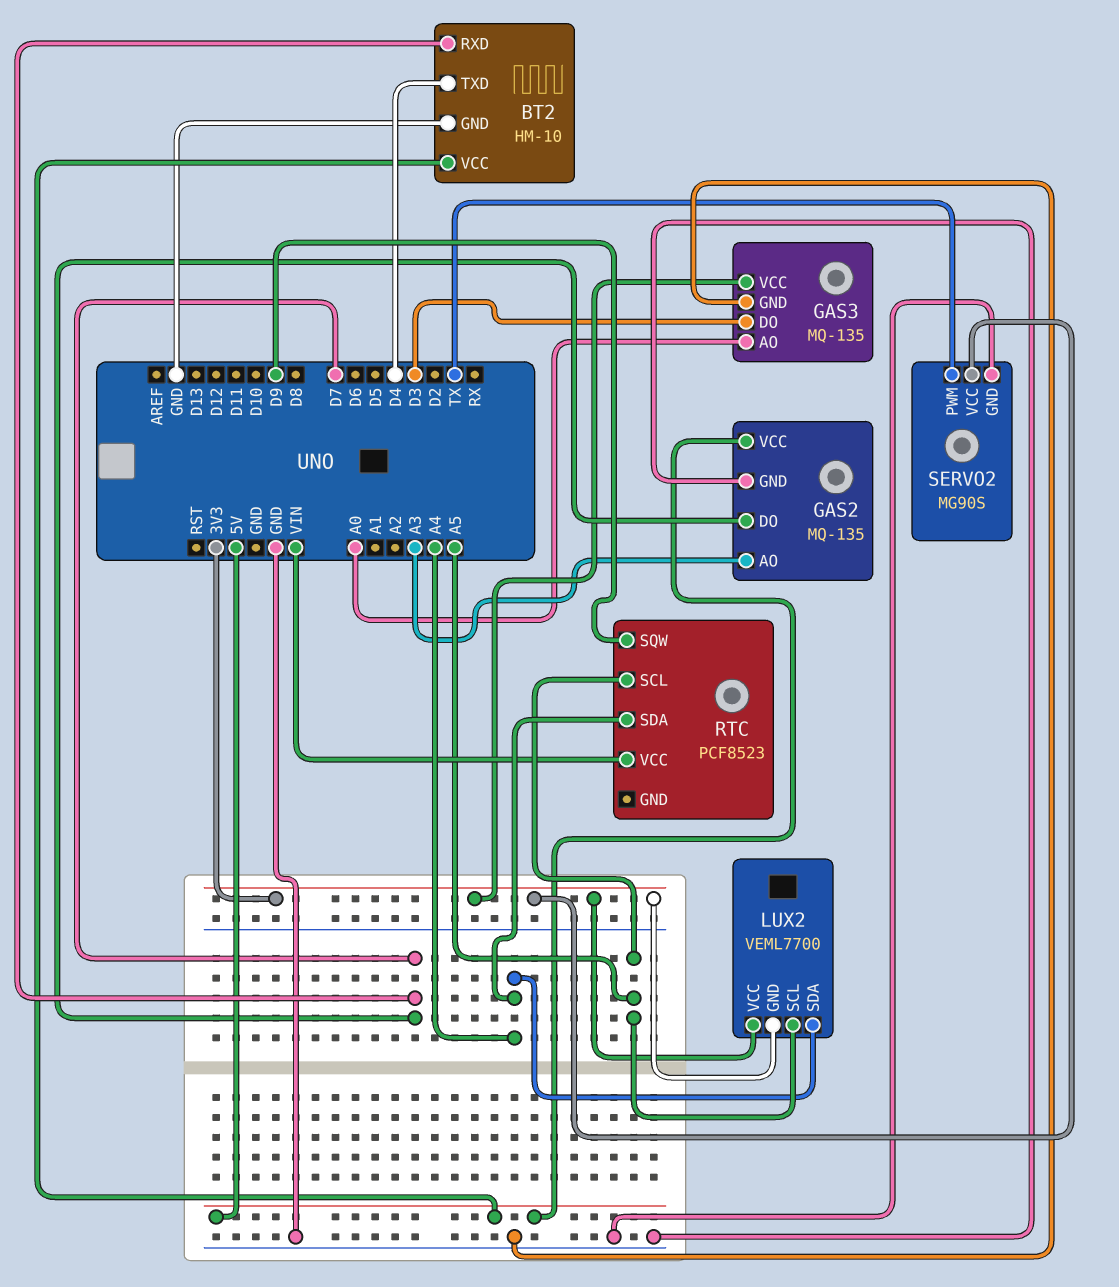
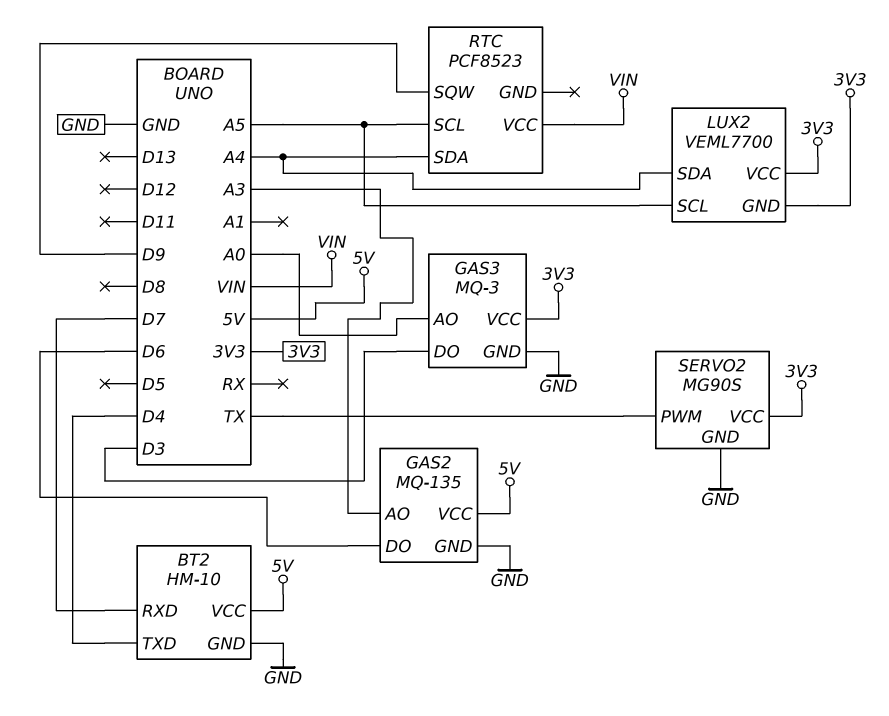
GAS2 pin DO: D7 -> D6
GAS3: MQ-135 -> MQ-3

